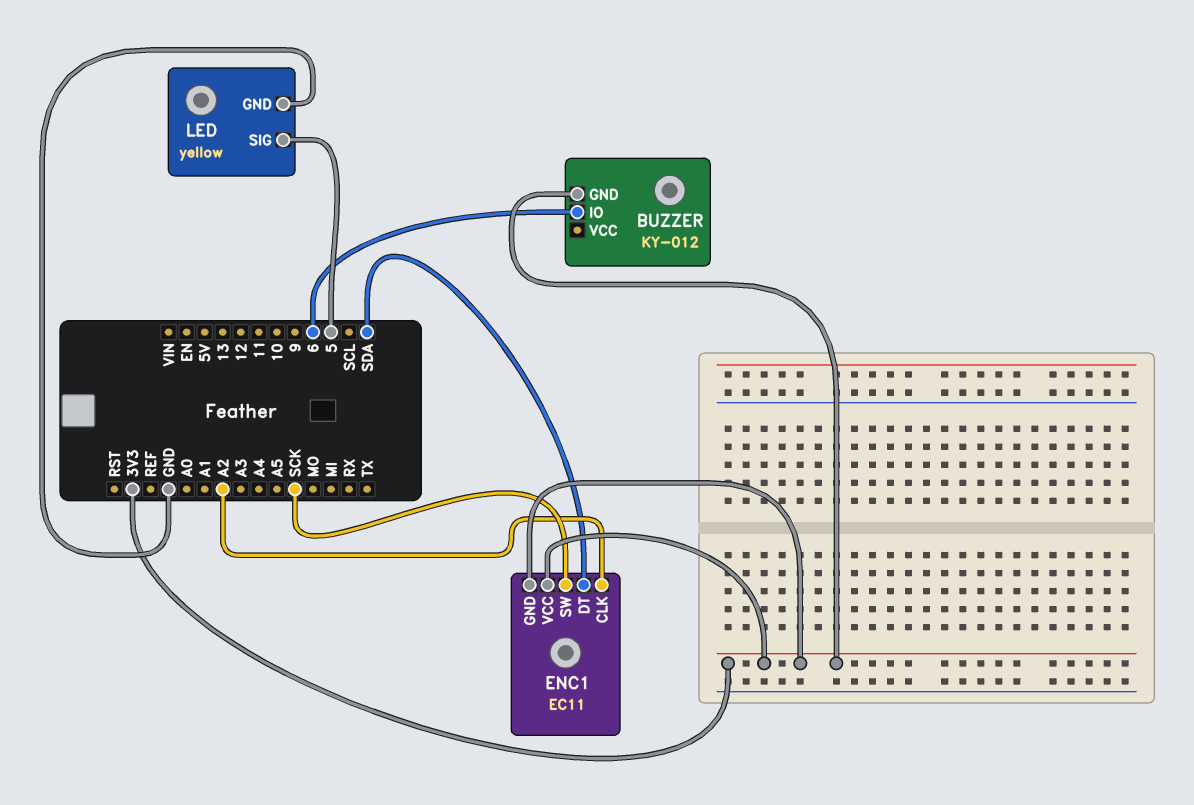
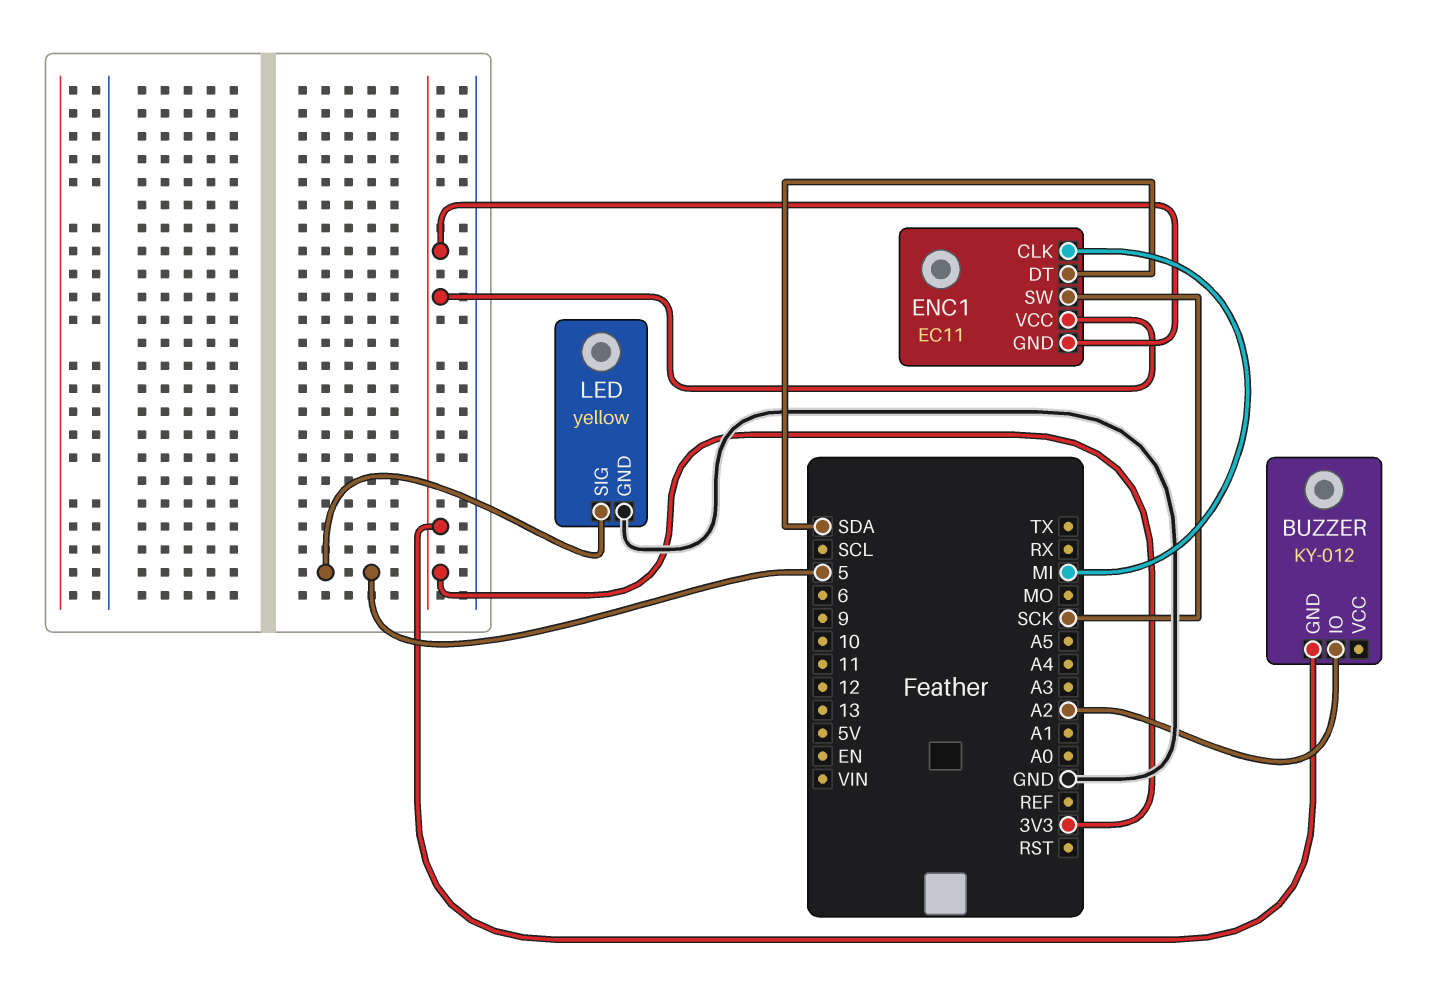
BUZZER pin IO: 6 -> A2
ENC1 pin CLK: A2 -> MI

